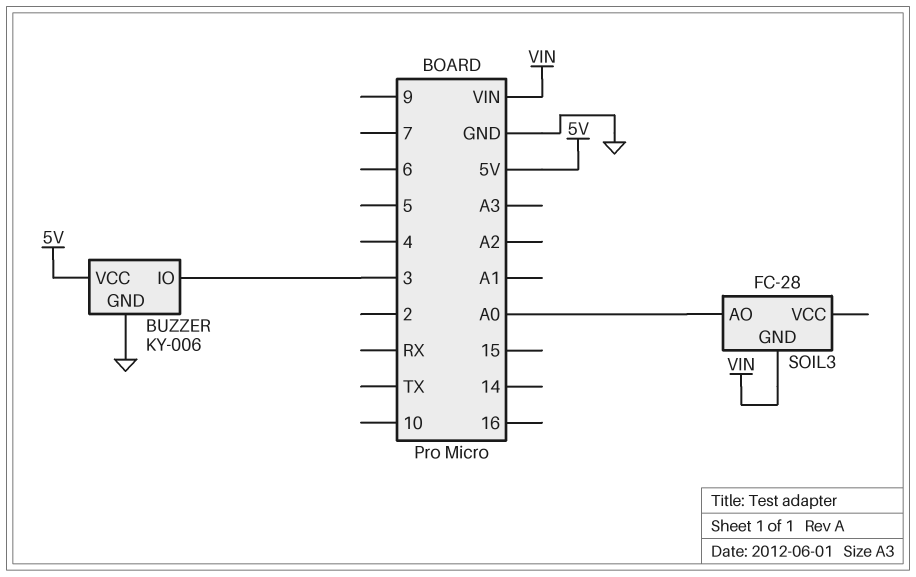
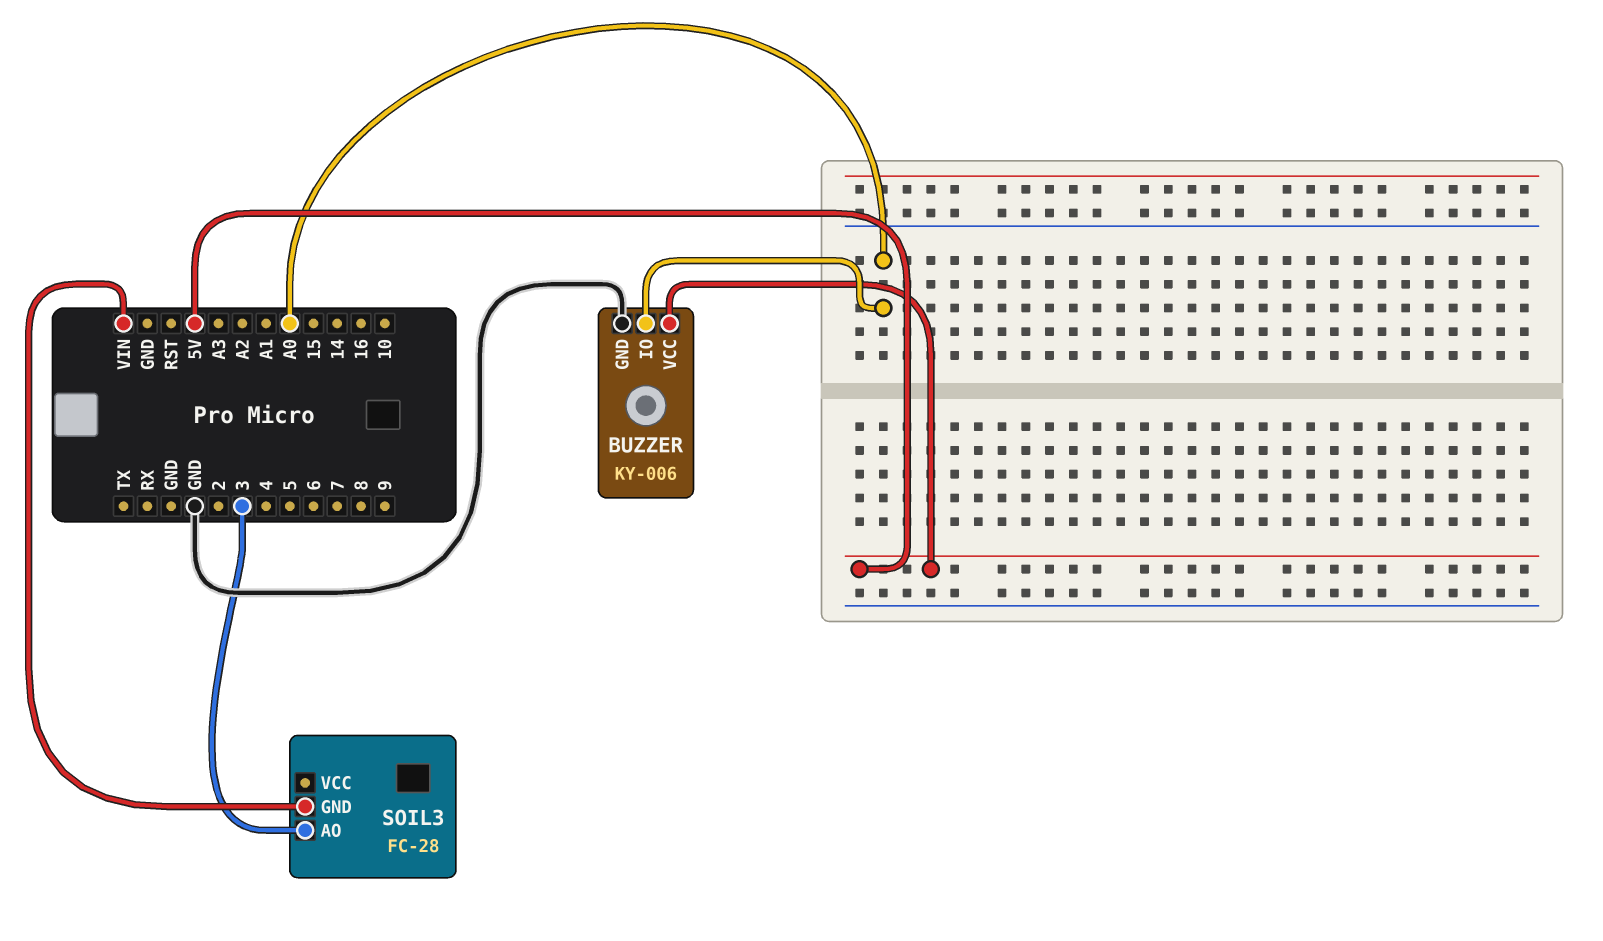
BUZZER pin IO: 3 -> A0
SOIL3 pin AO: A0 -> 3

